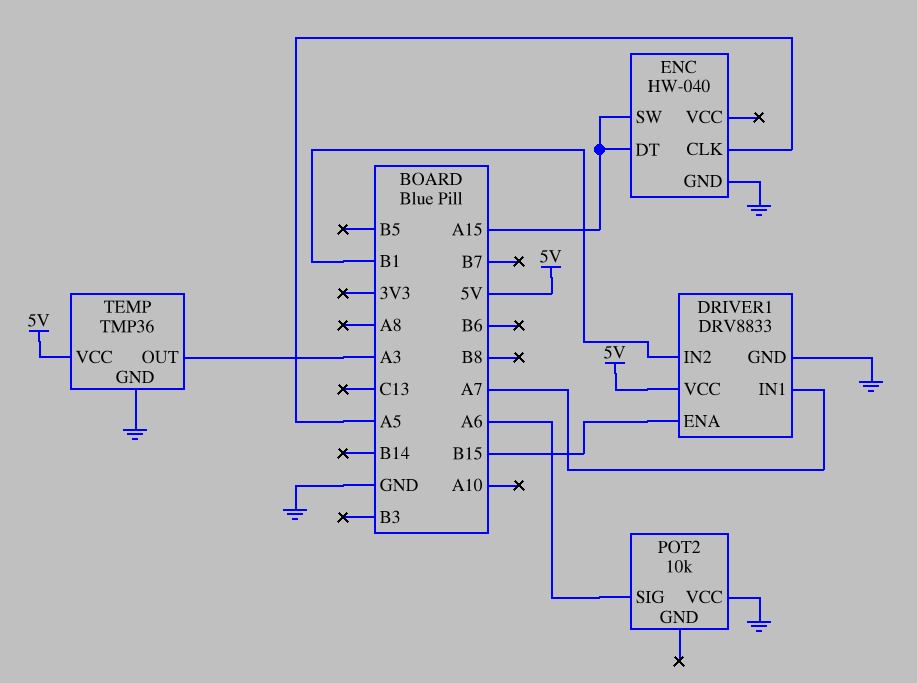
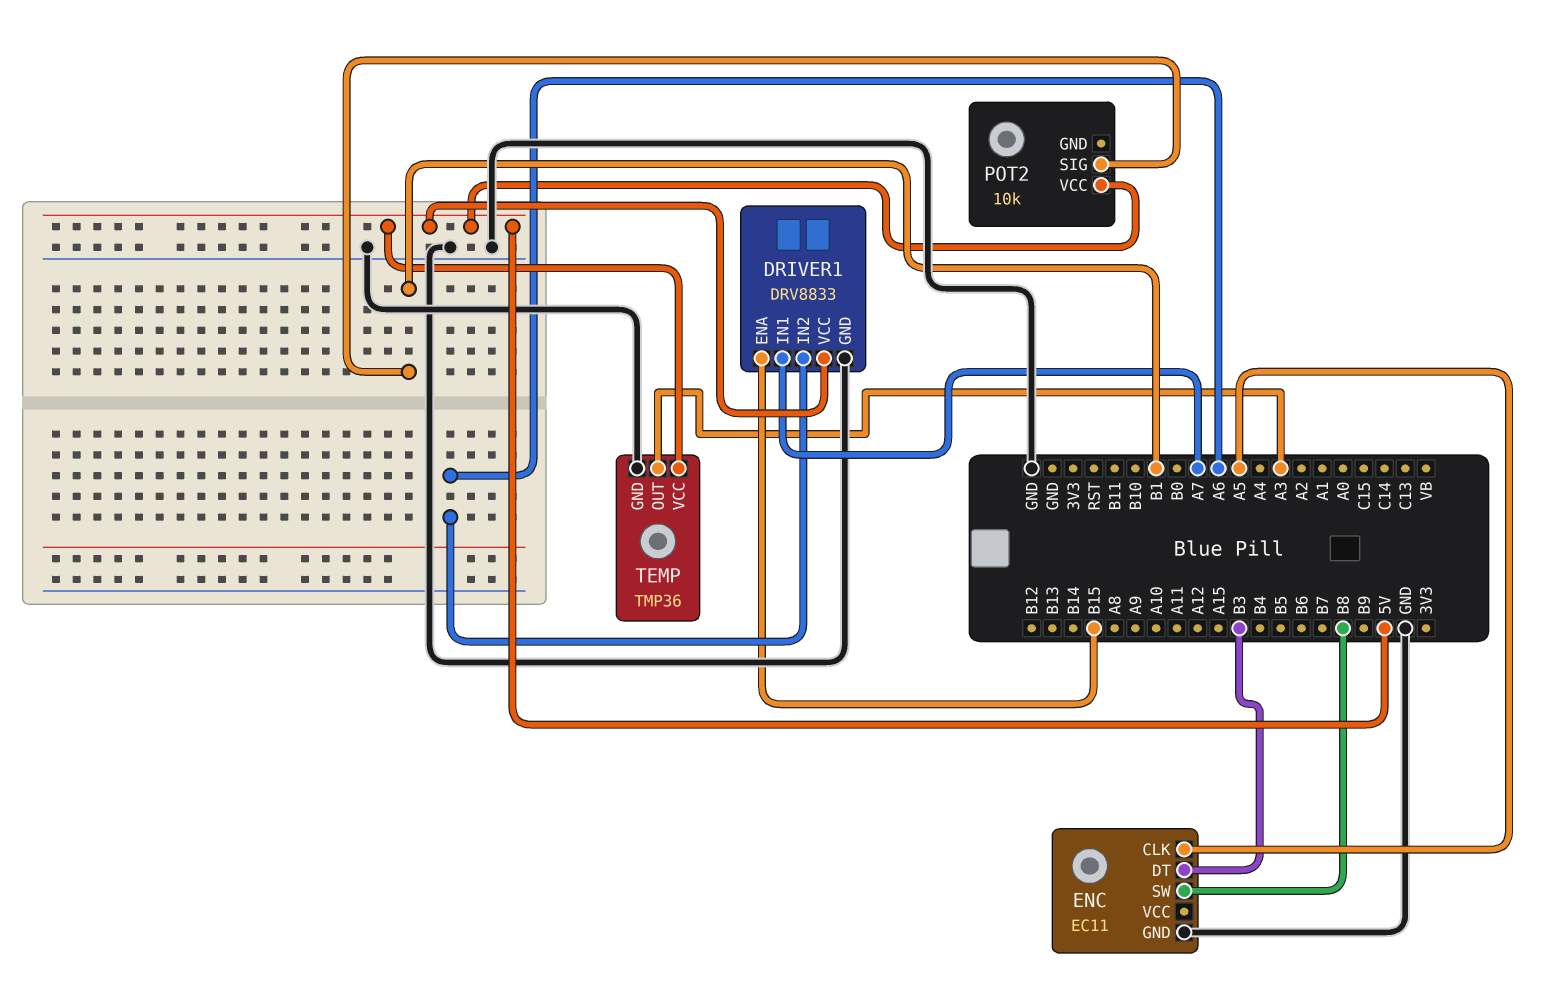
DRIVER1 pin IN2: B1 -> A6
ENC: HW-040 -> EC11
ENC pin DT: A15 -> B3
ENC pin SW: A15 -> B8
POT2 pin SIG: A6 -> B1
POT2 pin VCC: GND -> 5V

